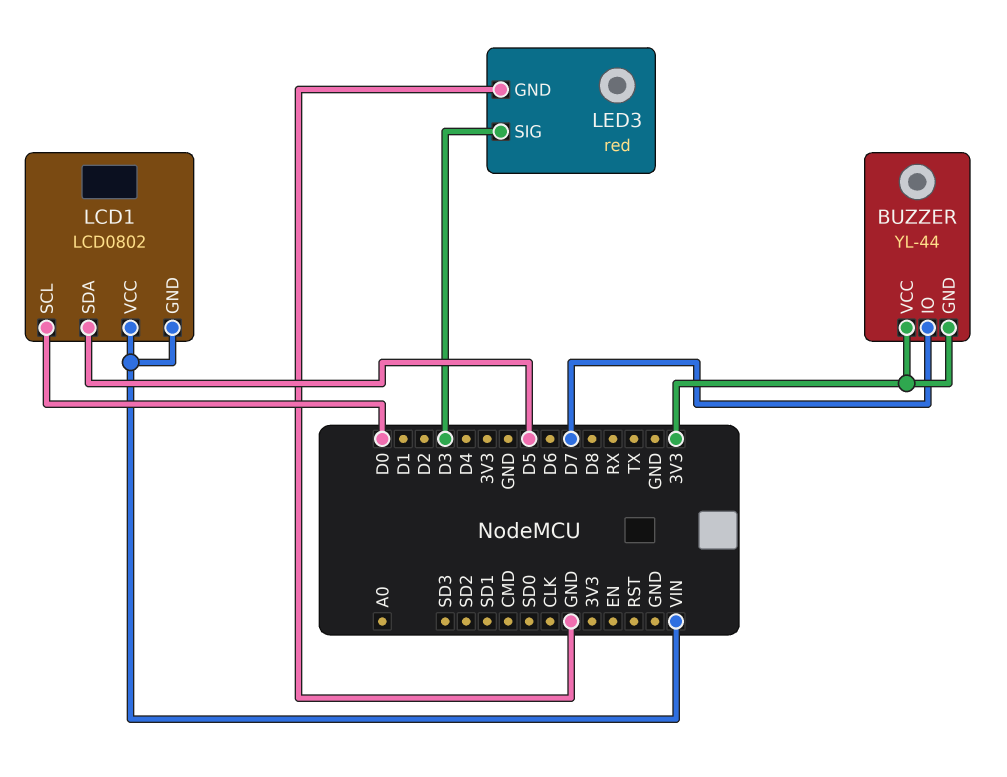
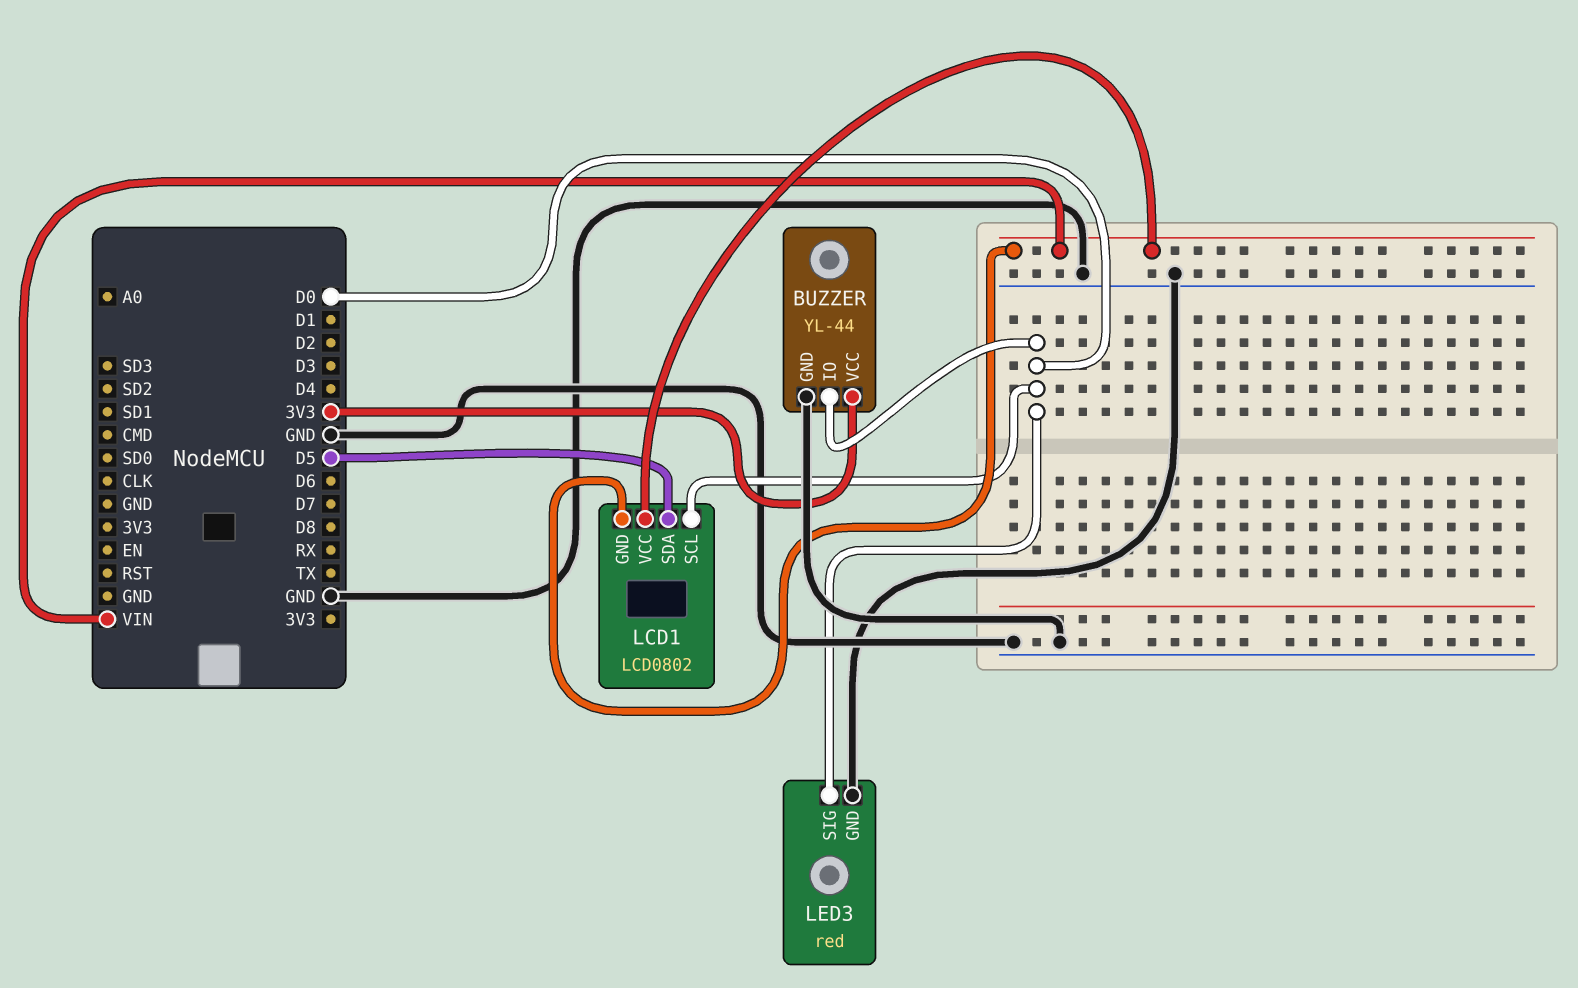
BUZZER pin GND: 3V3 -> GND
BUZZER pin IO: D7 -> D0
LED3 pin SIG: D3 -> D0

